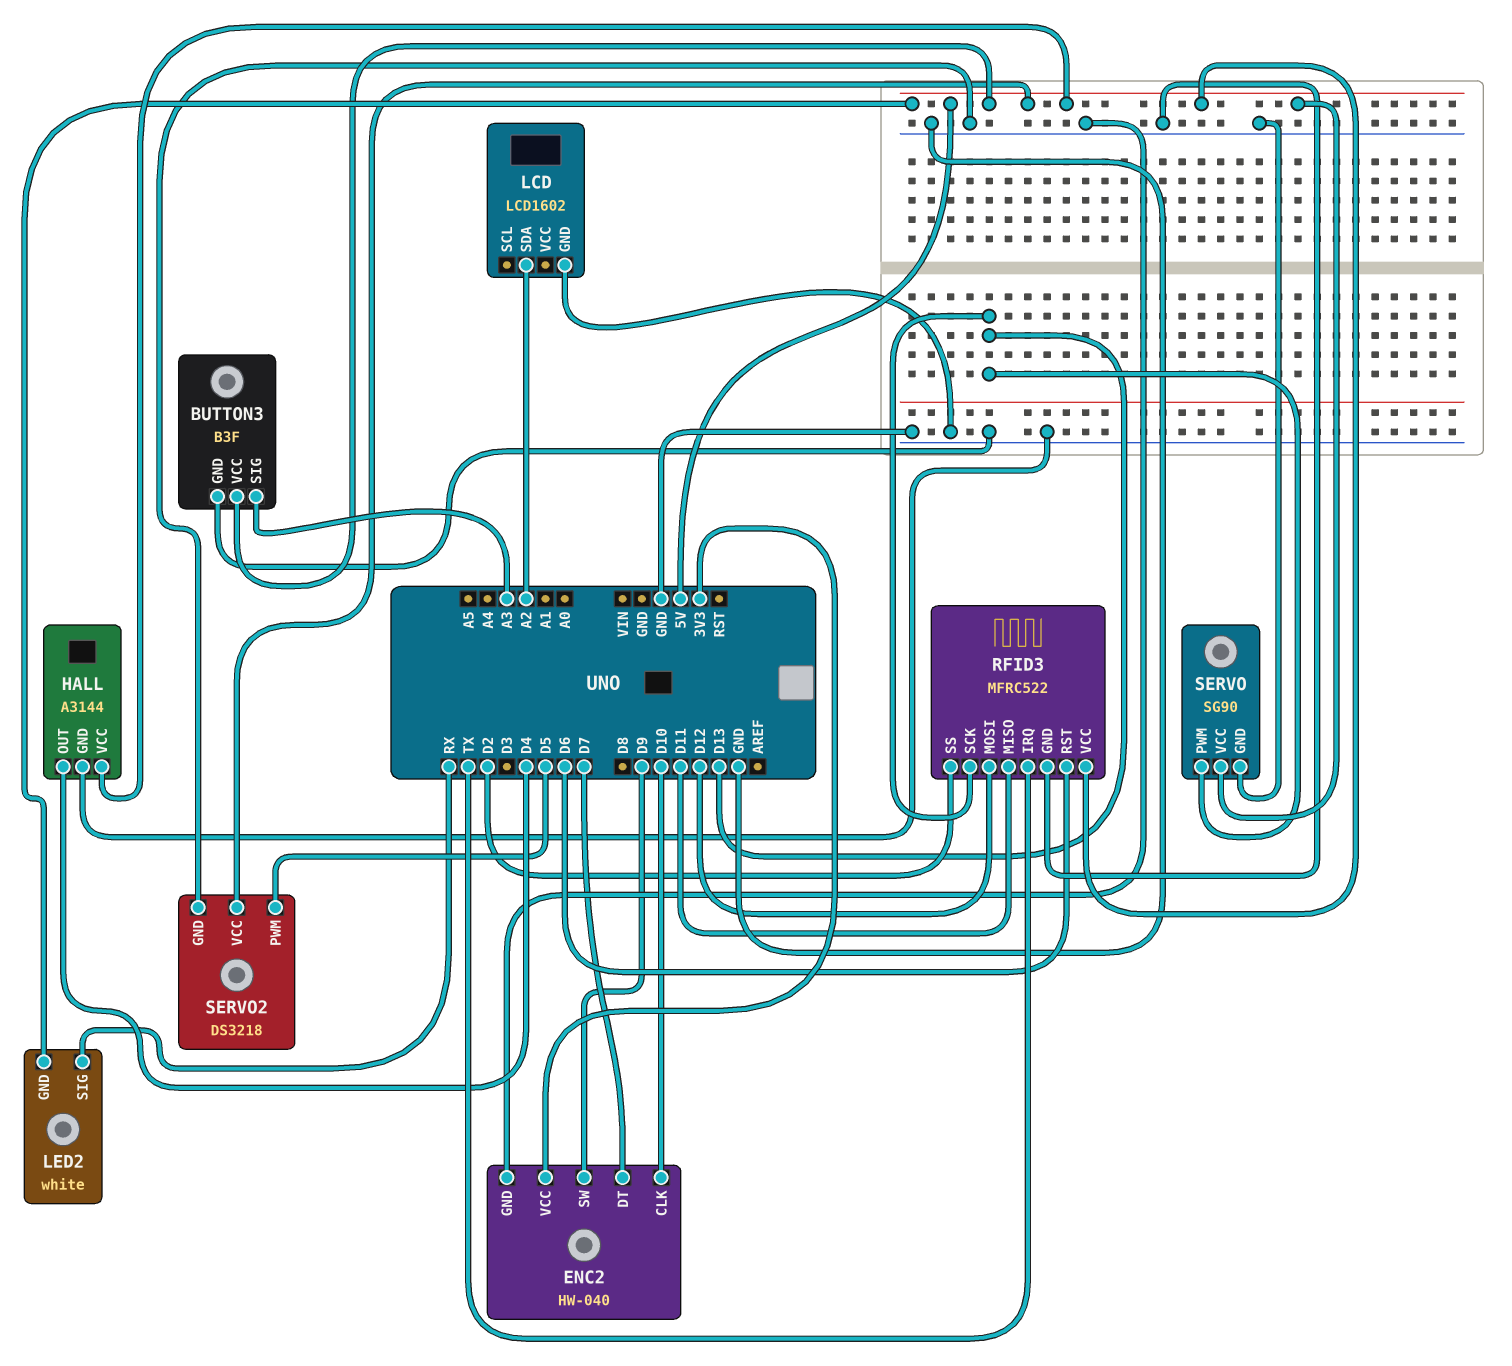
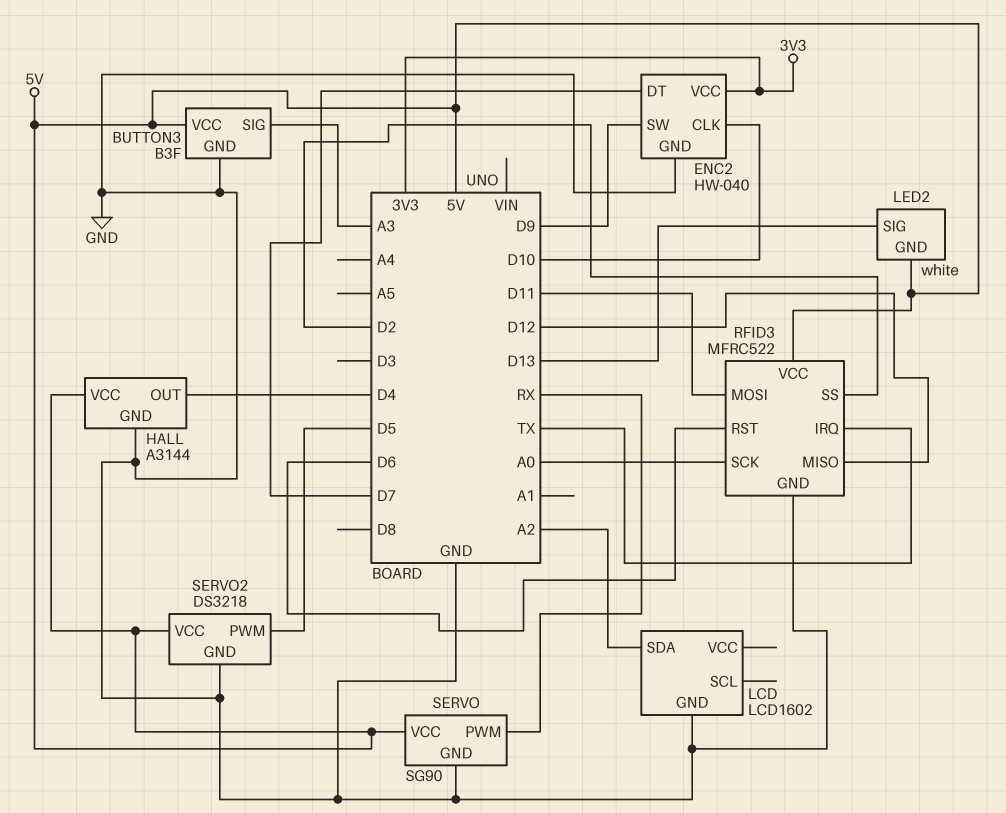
LED2 pin SIG: RX -> D13
RFID3 pin MISO: D11 -> D12
RFID3 pin MOSI: D12 -> D11
RFID3 pin SCK: D13 -> A0
SERVO pin PWM: D13 -> RX

